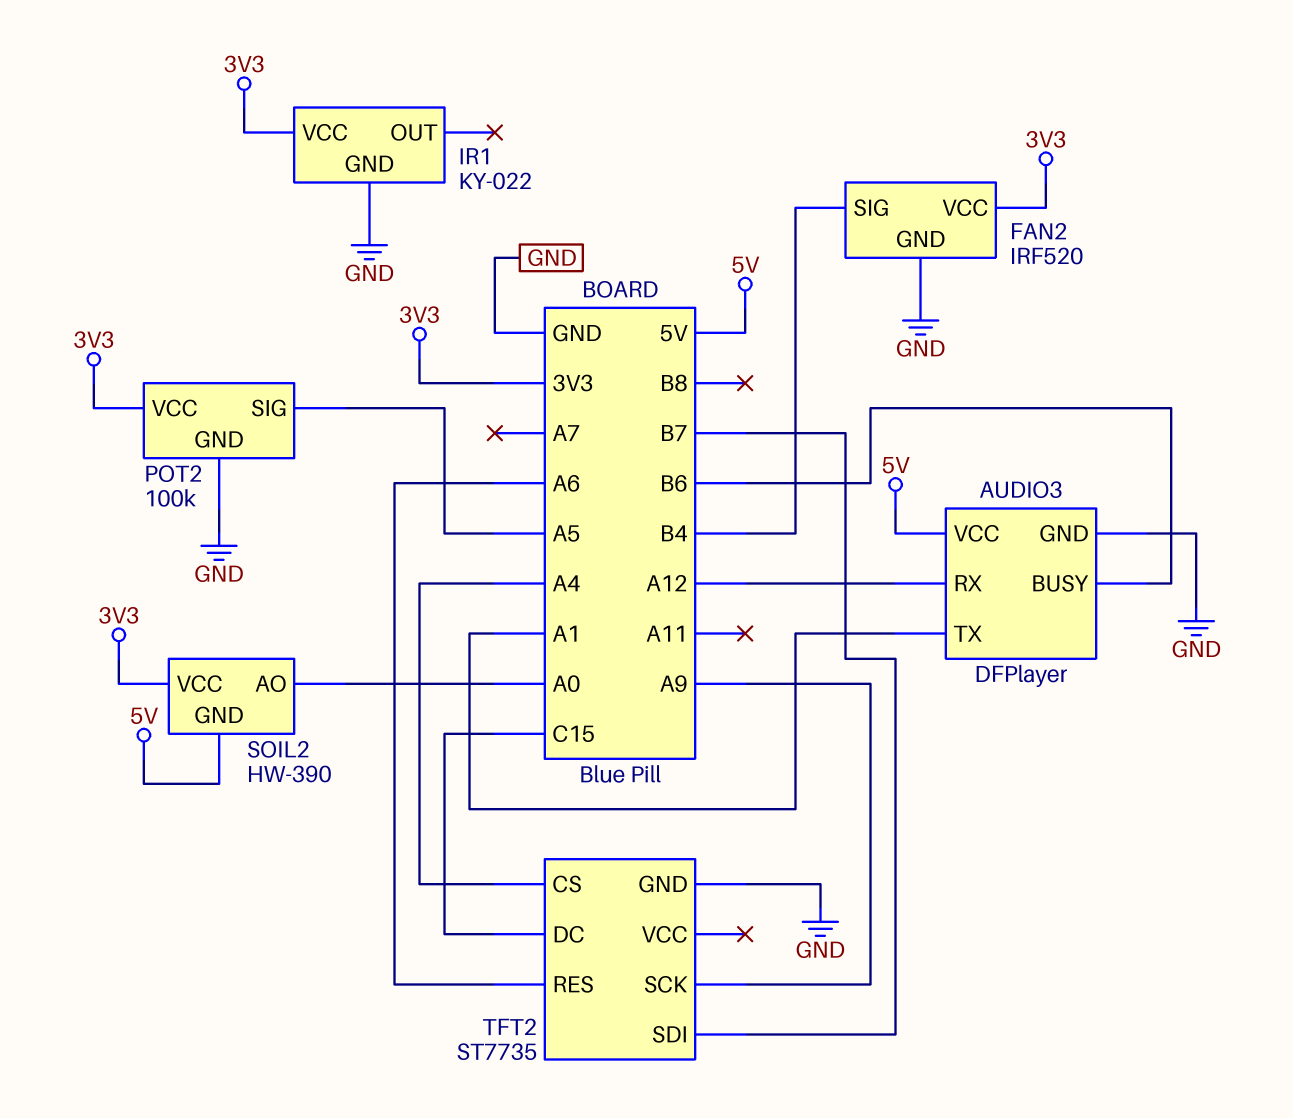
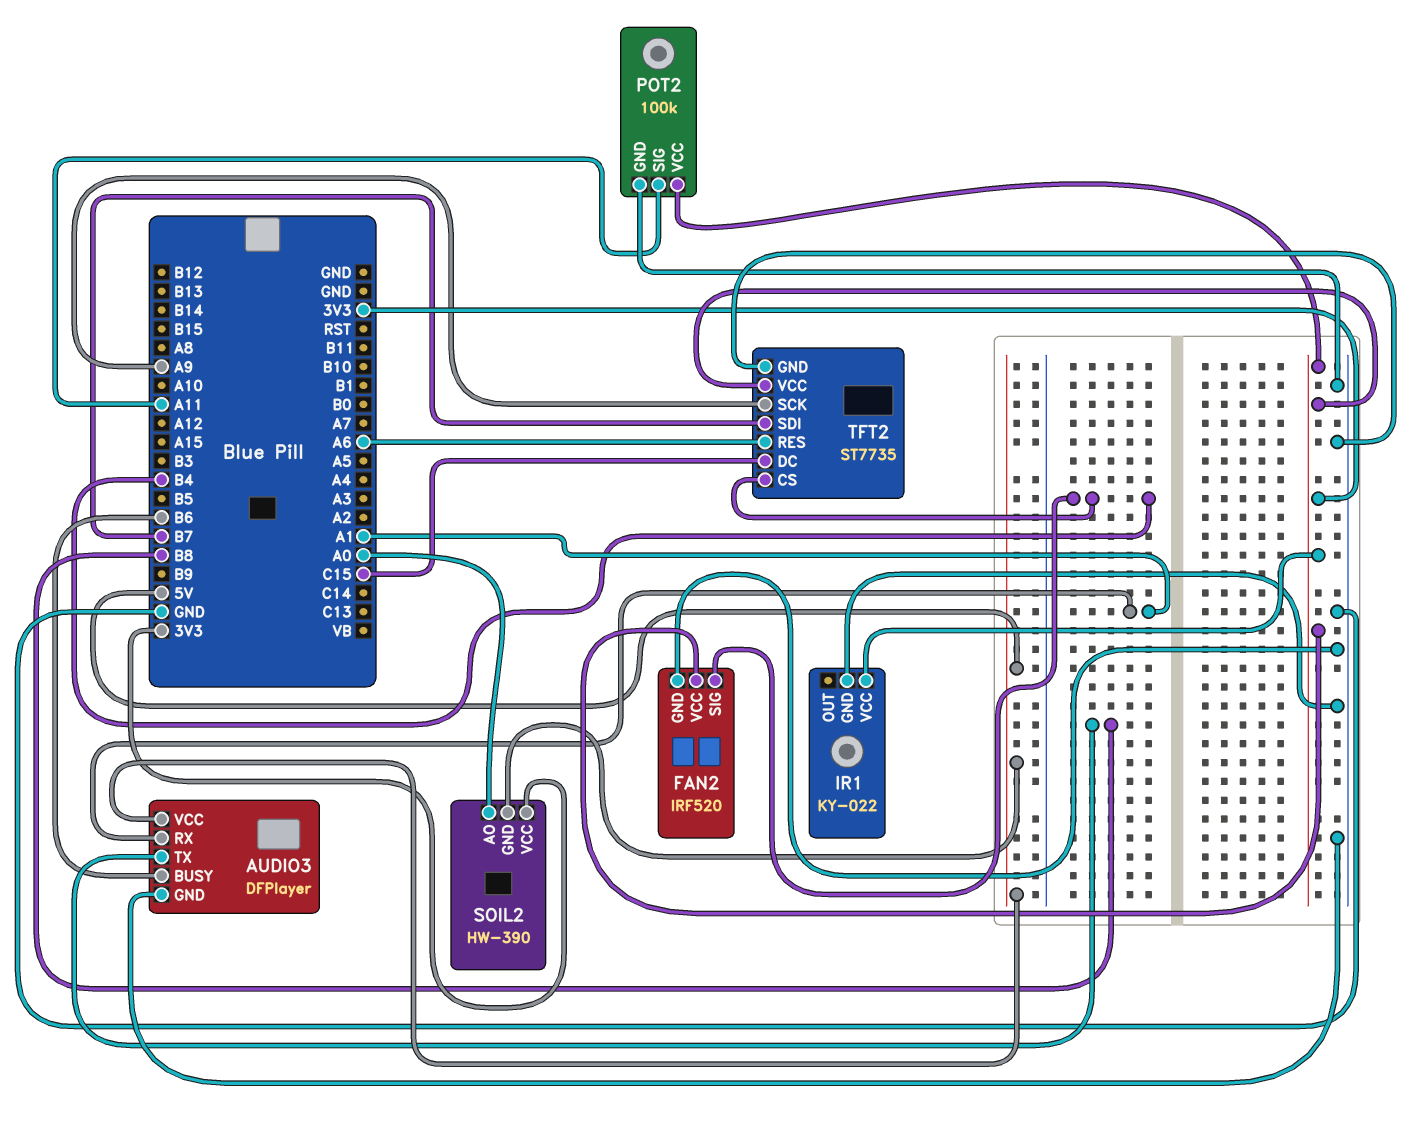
AUDIO3 pin RX: A12 -> A1
AUDIO3 pin TX: A1 -> B8
POT2 pin SIG: A5 -> A11
TFT2 pin CS: A4 -> B4
TFT2 pin VCC: none -> 3V3

